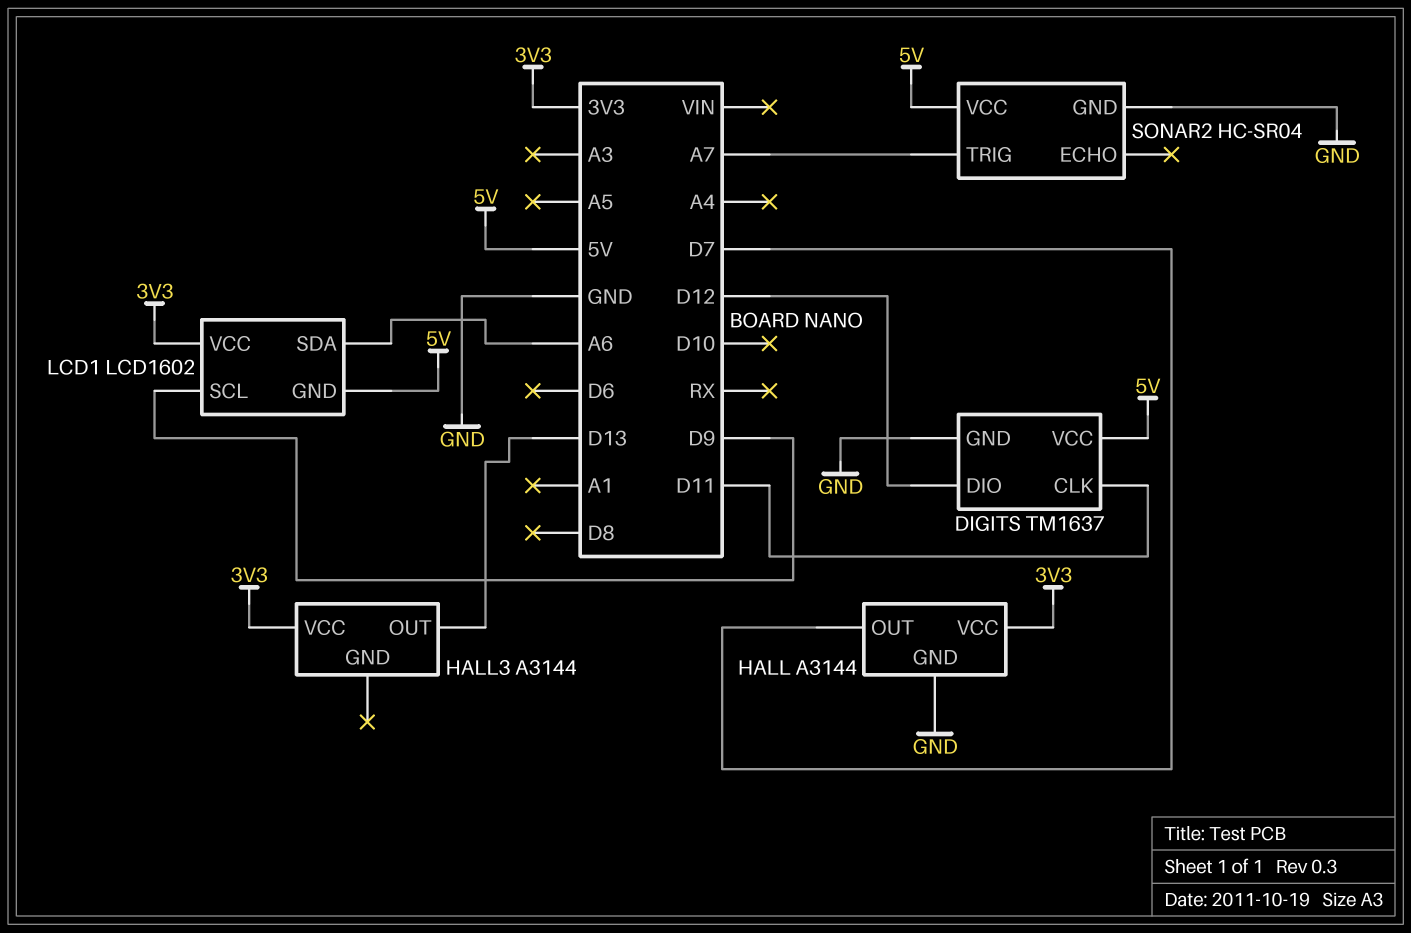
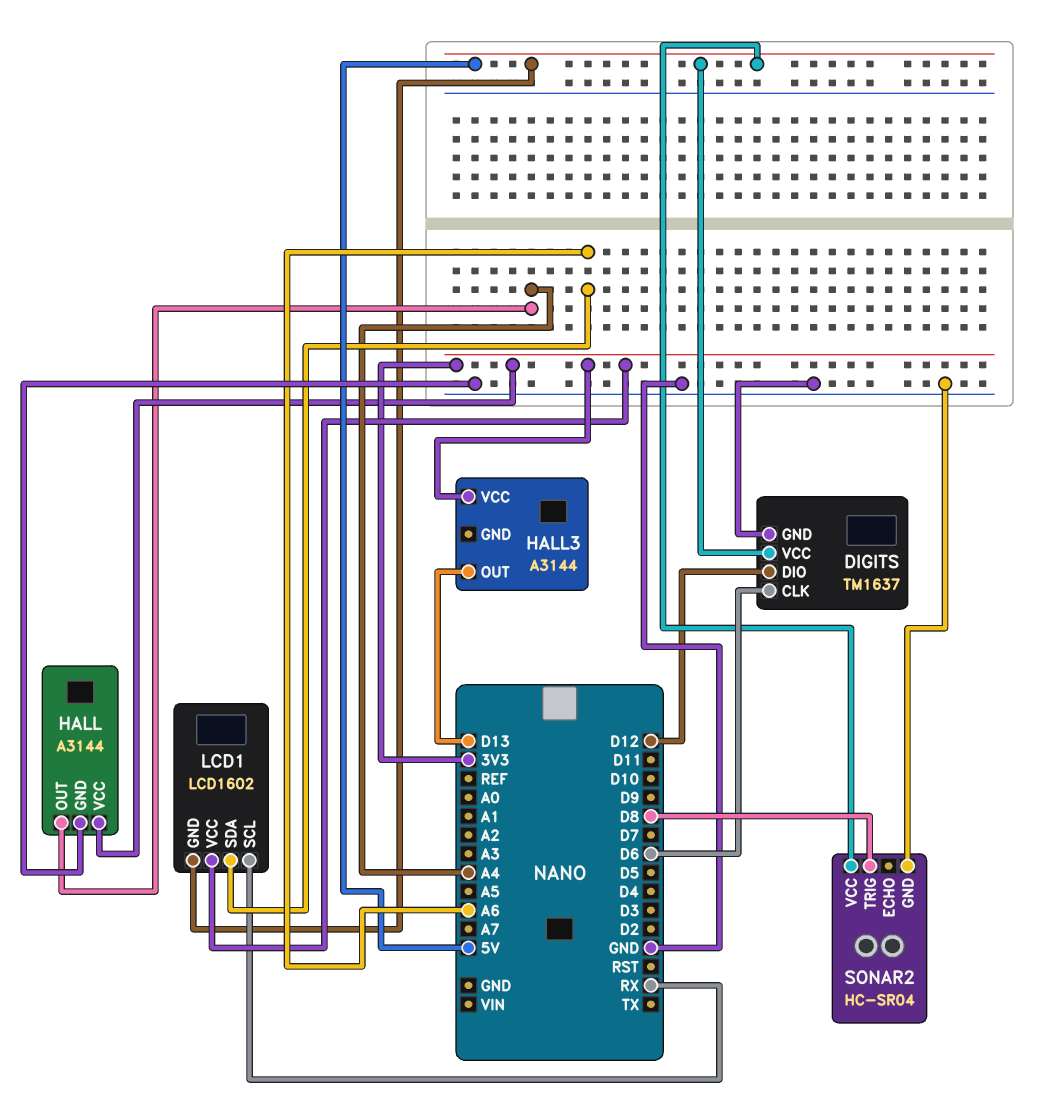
DIGITS pin CLK: D11 -> D6
HALL pin OUT: D7 -> A4
LCD1 pin SCL: D9 -> RX
SONAR2 pin TRIG: A7 -> D8

